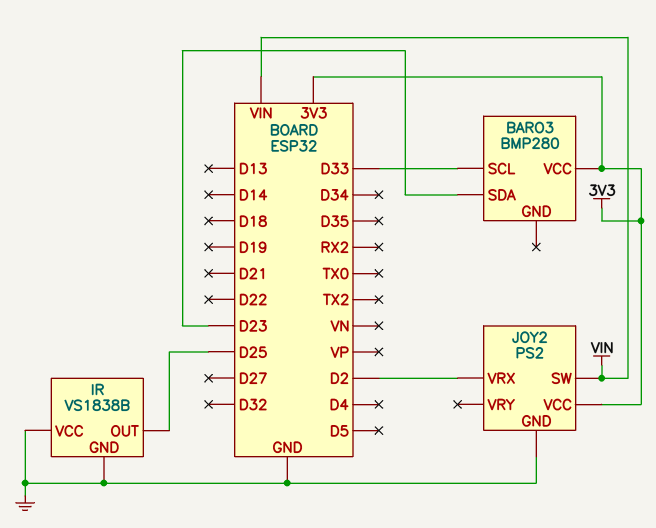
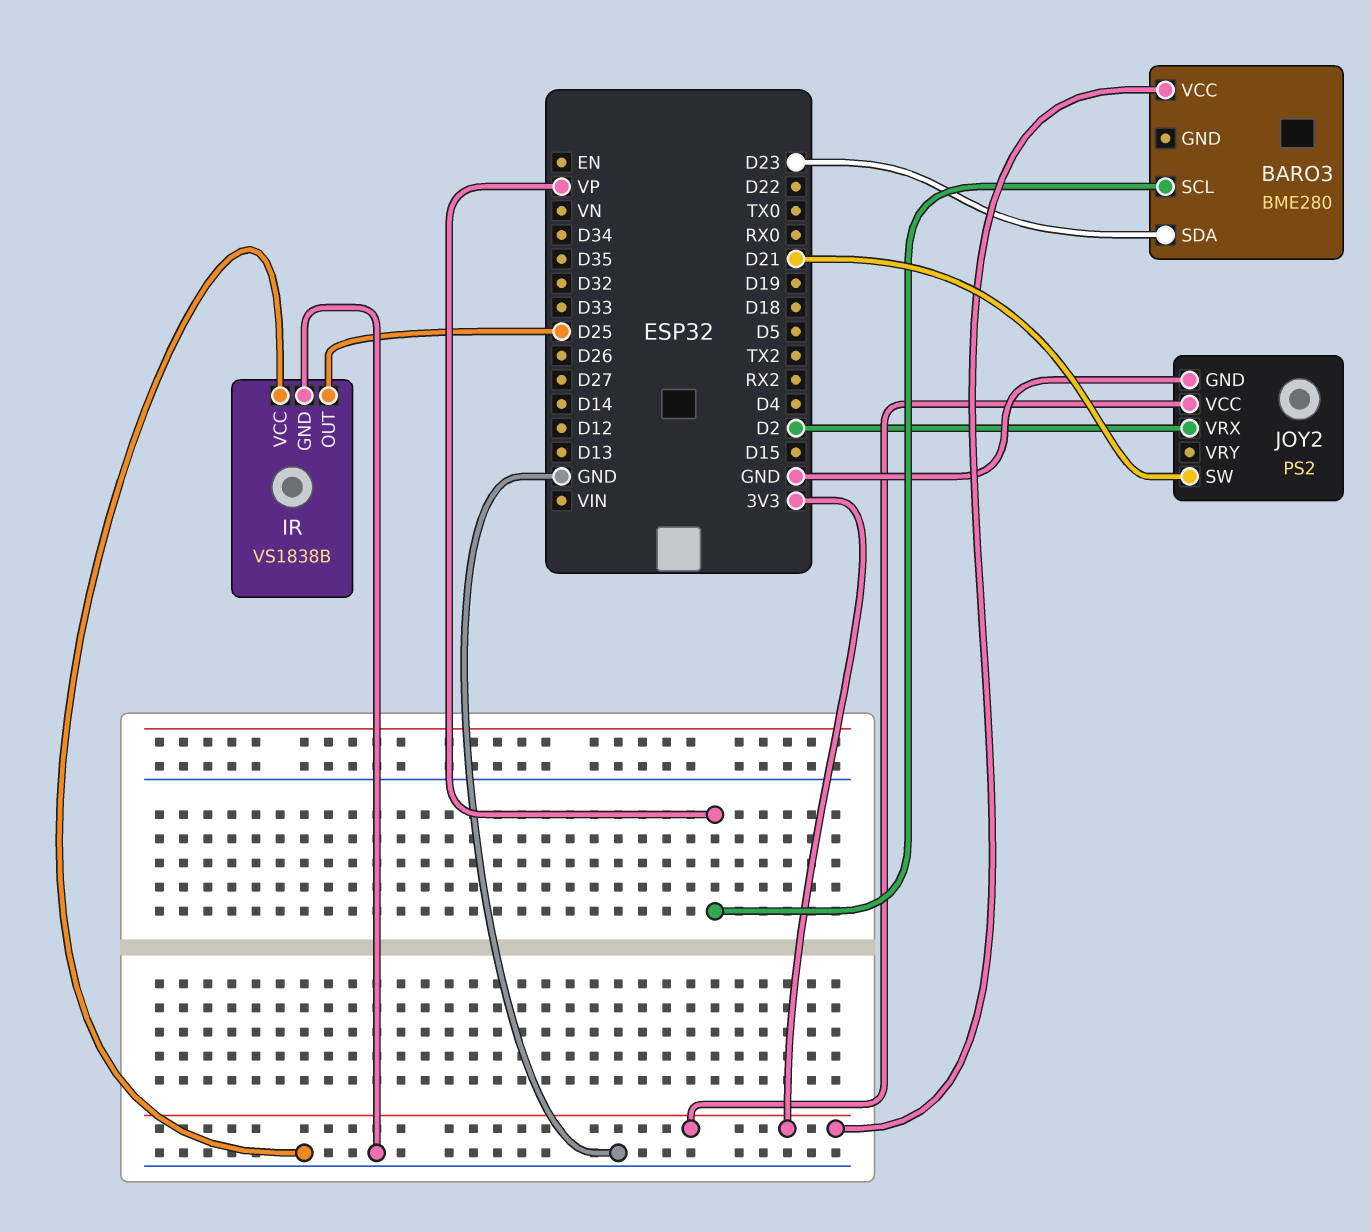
BARO3: BMP280 -> BME280
BARO3 pin SCL: D33 -> VP
JOY2 pin SW: VIN -> D21

